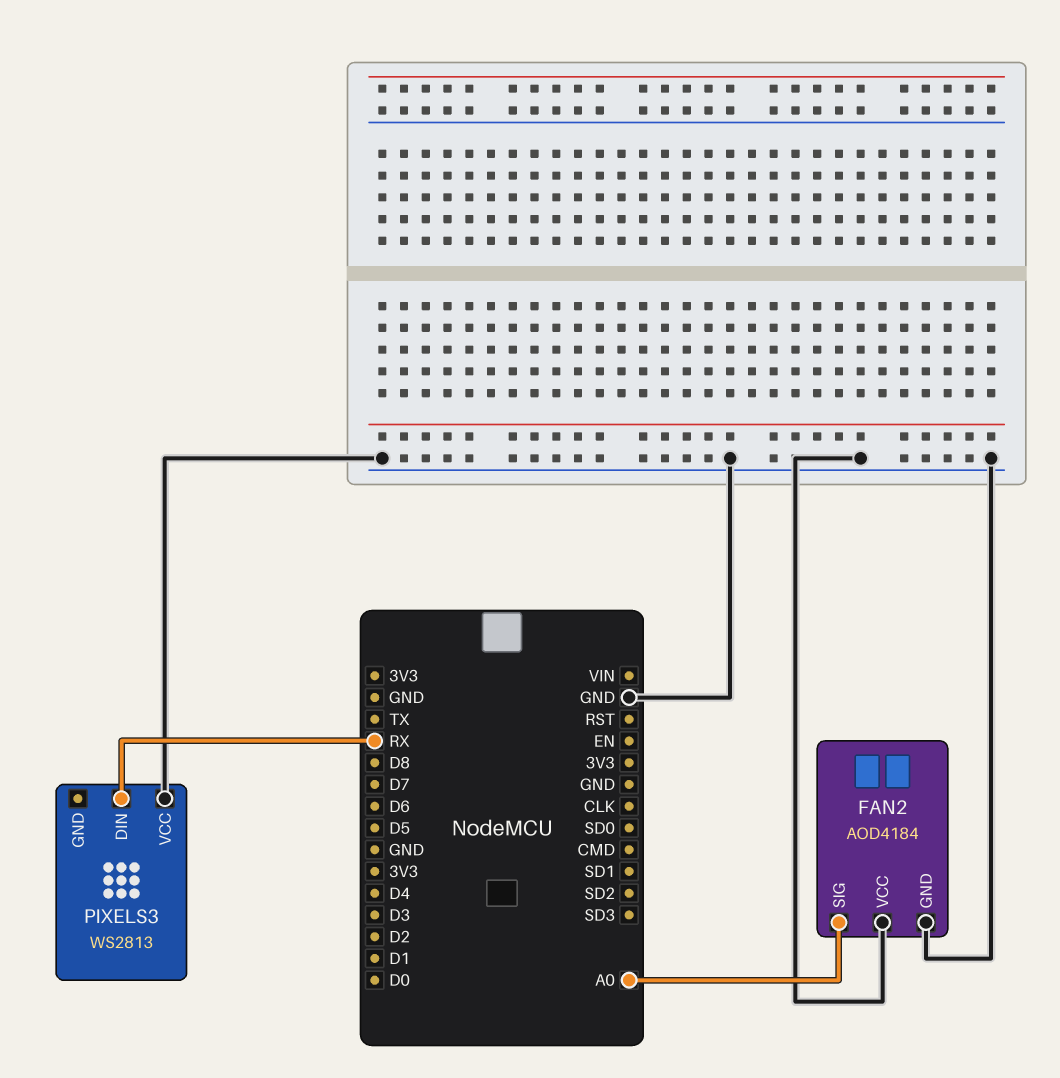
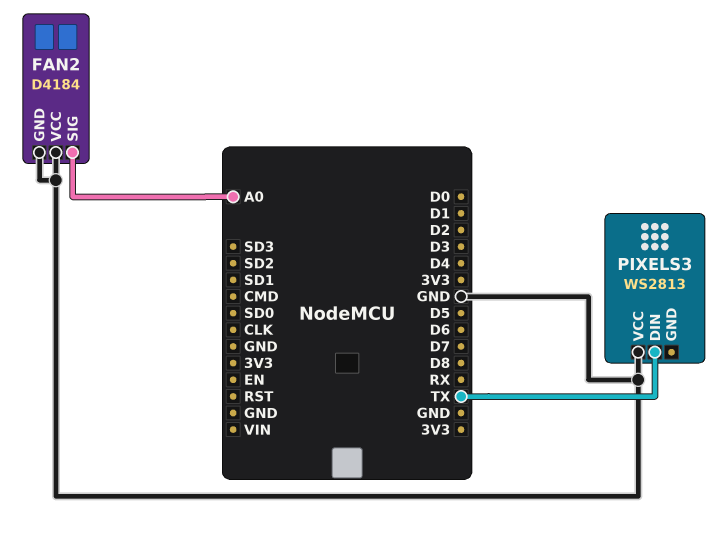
FAN2: AOD4184 -> D4184
PIXELS3 pin DIN: RX -> TX

